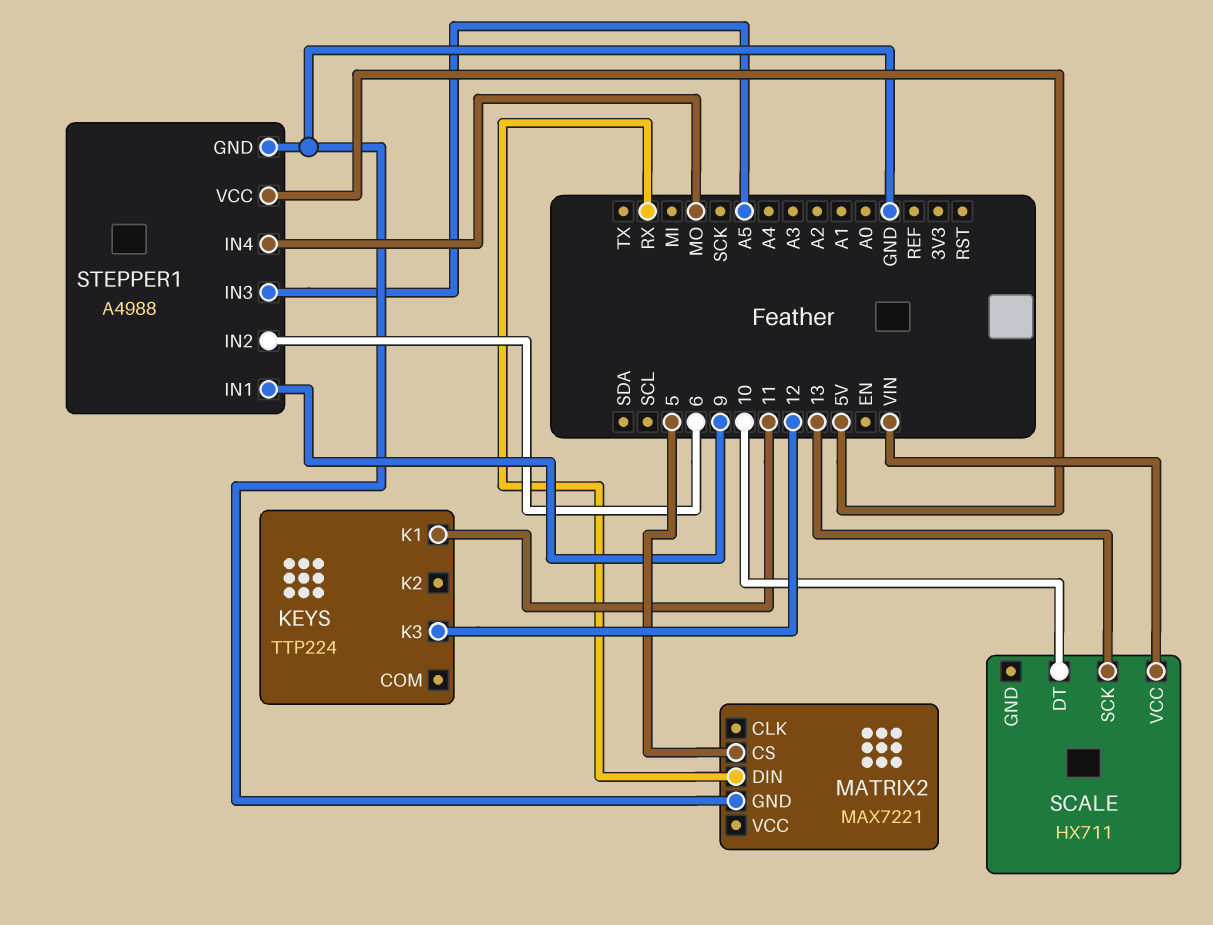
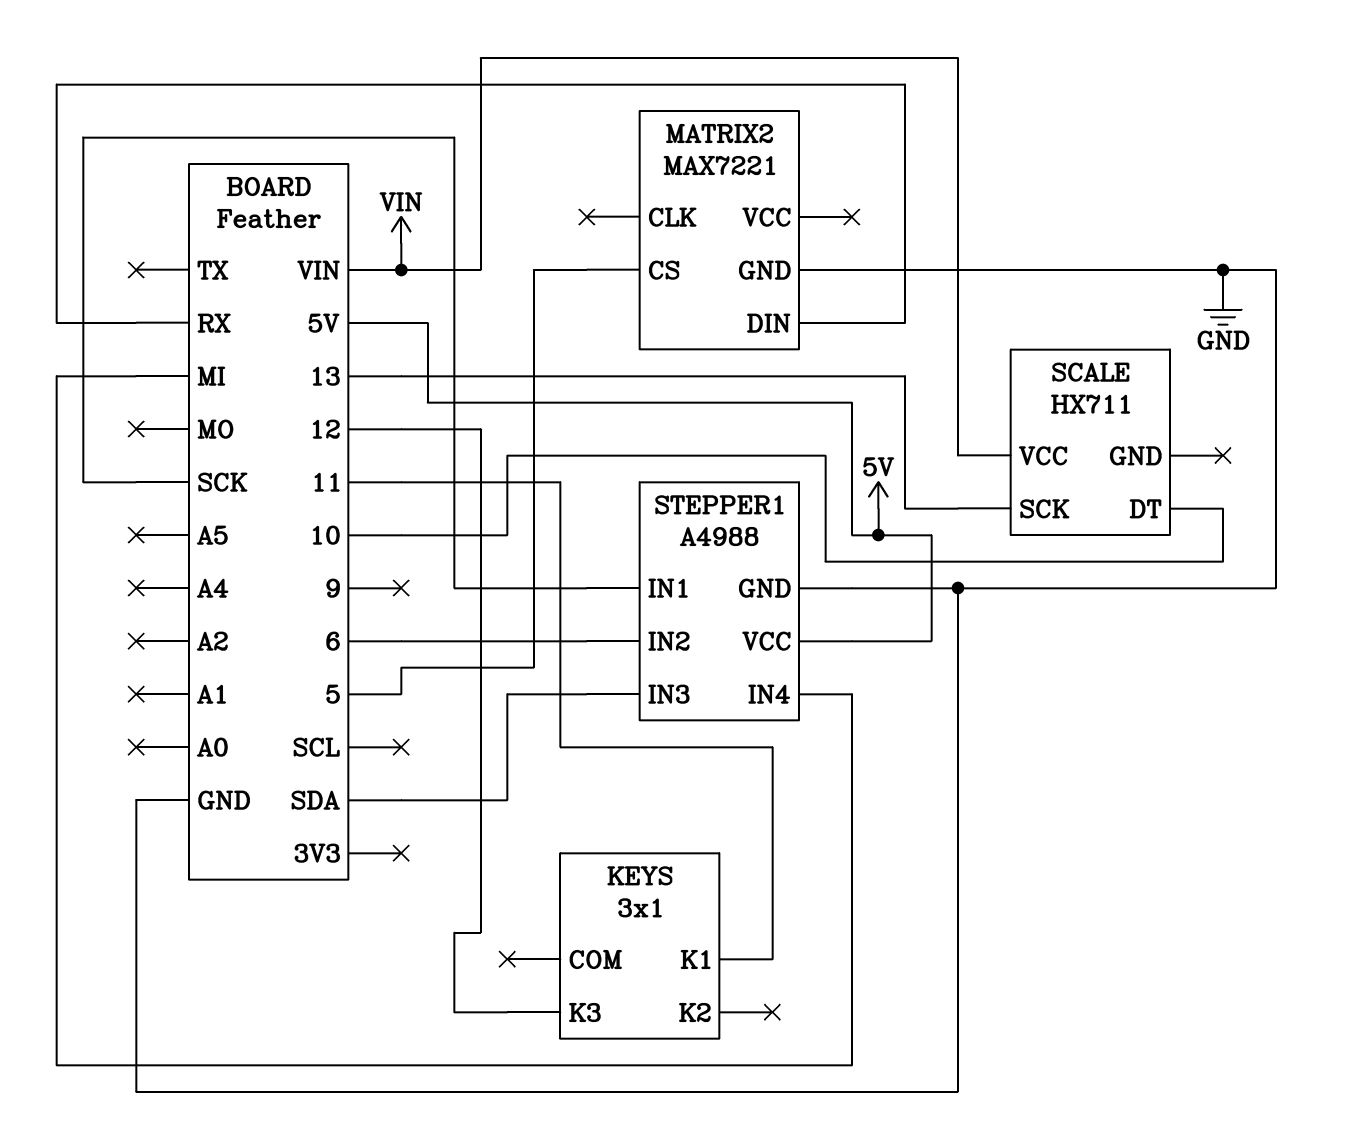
KEYS: TTP224 -> 3x1
STEPPER1 pin IN1: 9 -> SCK
STEPPER1 pin IN3: A5 -> SDA
STEPPER1 pin IN4: MO -> MI

